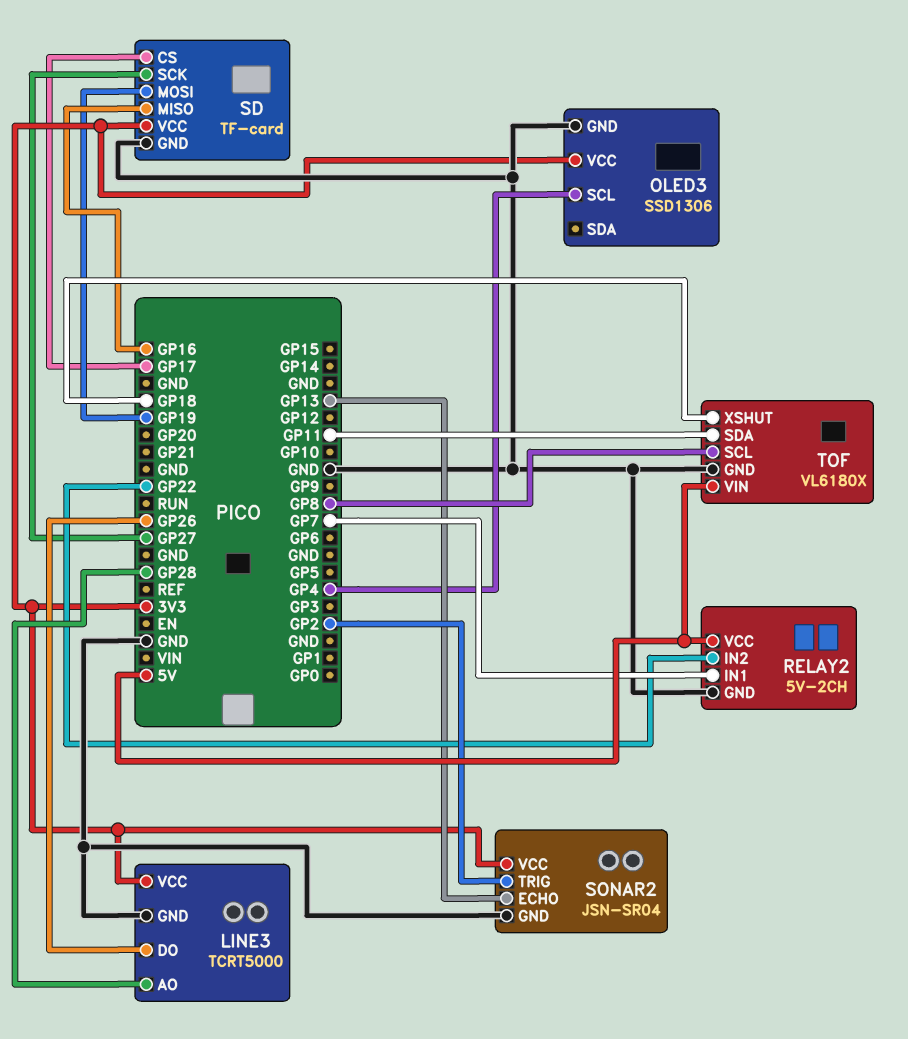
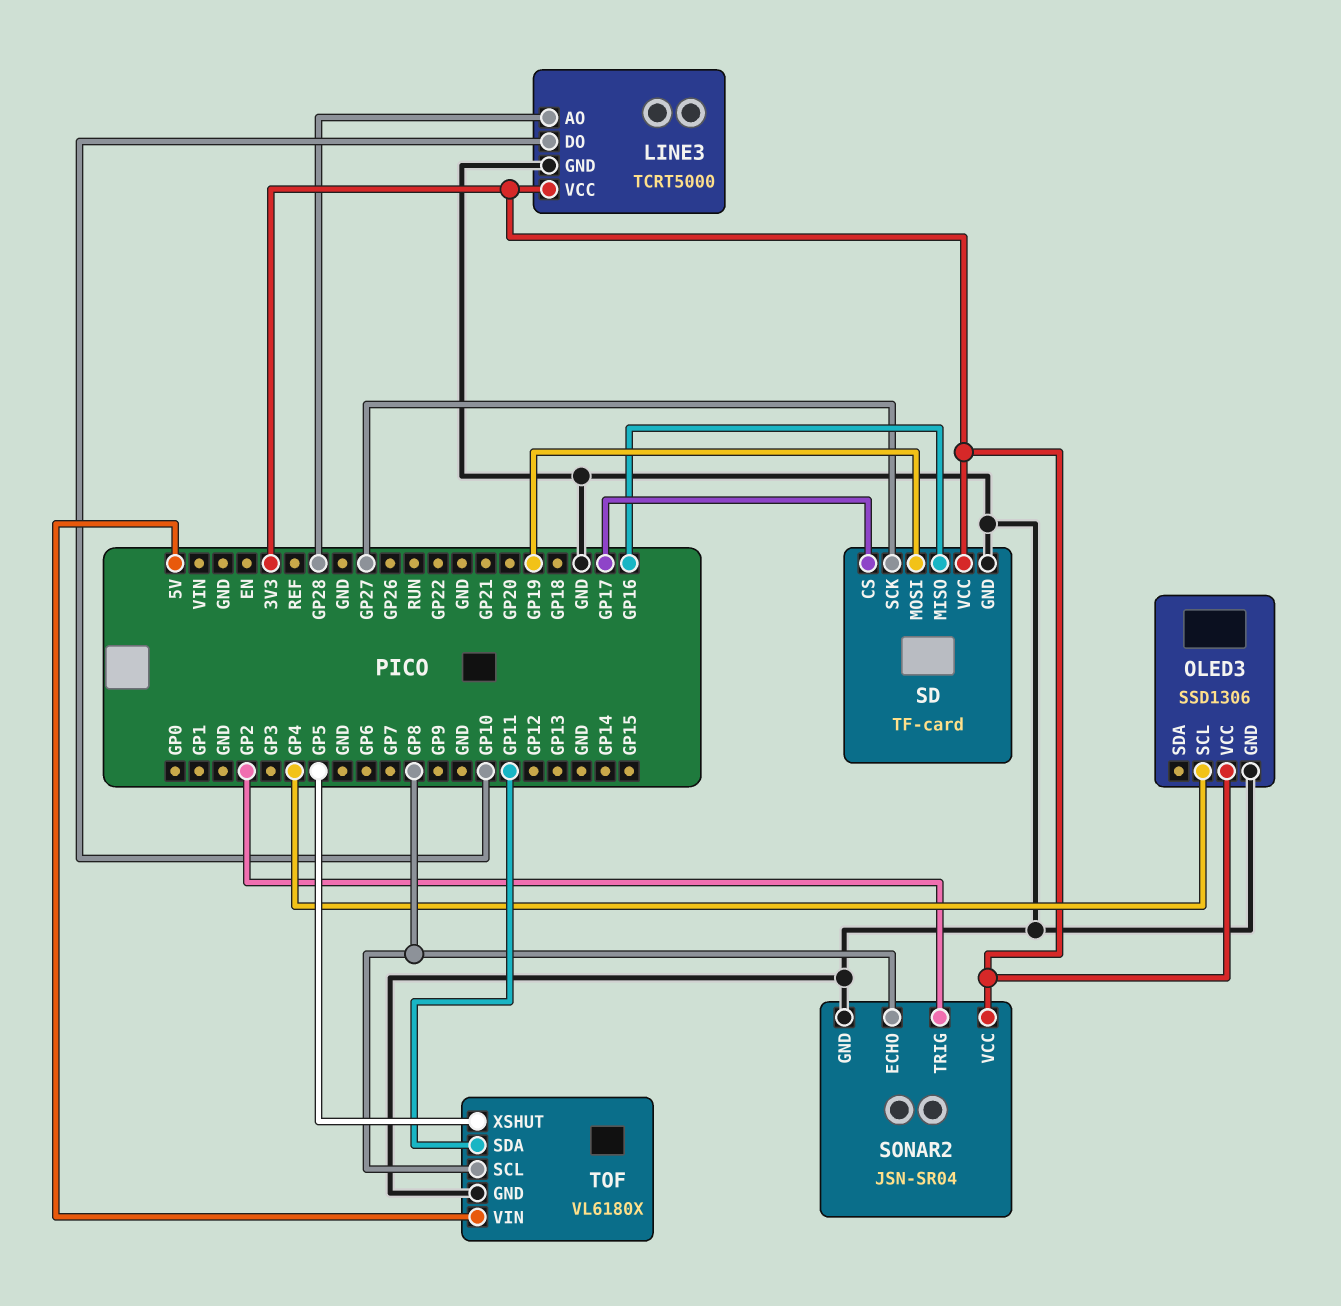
LINE3 pin DO: GP26 -> GP10
RELAY2: 5V-2CH -> none
RELAY2 pin GND: GND -> none
RELAY2 pin IN1: GP7 -> none
RELAY2 pin IN2: GP22 -> none
RELAY2 pin VCC: 5V -> none
SONAR2 pin ECHO: GP13 -> GP8
TOF pin XSHUT: GP18 -> GP5

